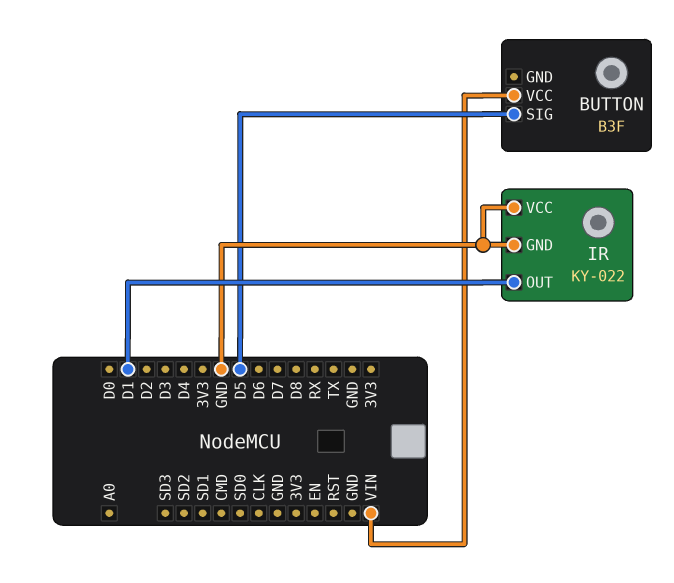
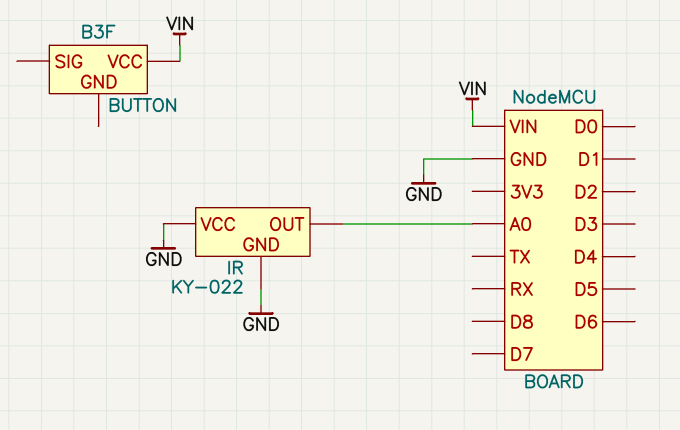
BUTTON pin SIG: D5 -> none
IR pin OUT: D1 -> A0

